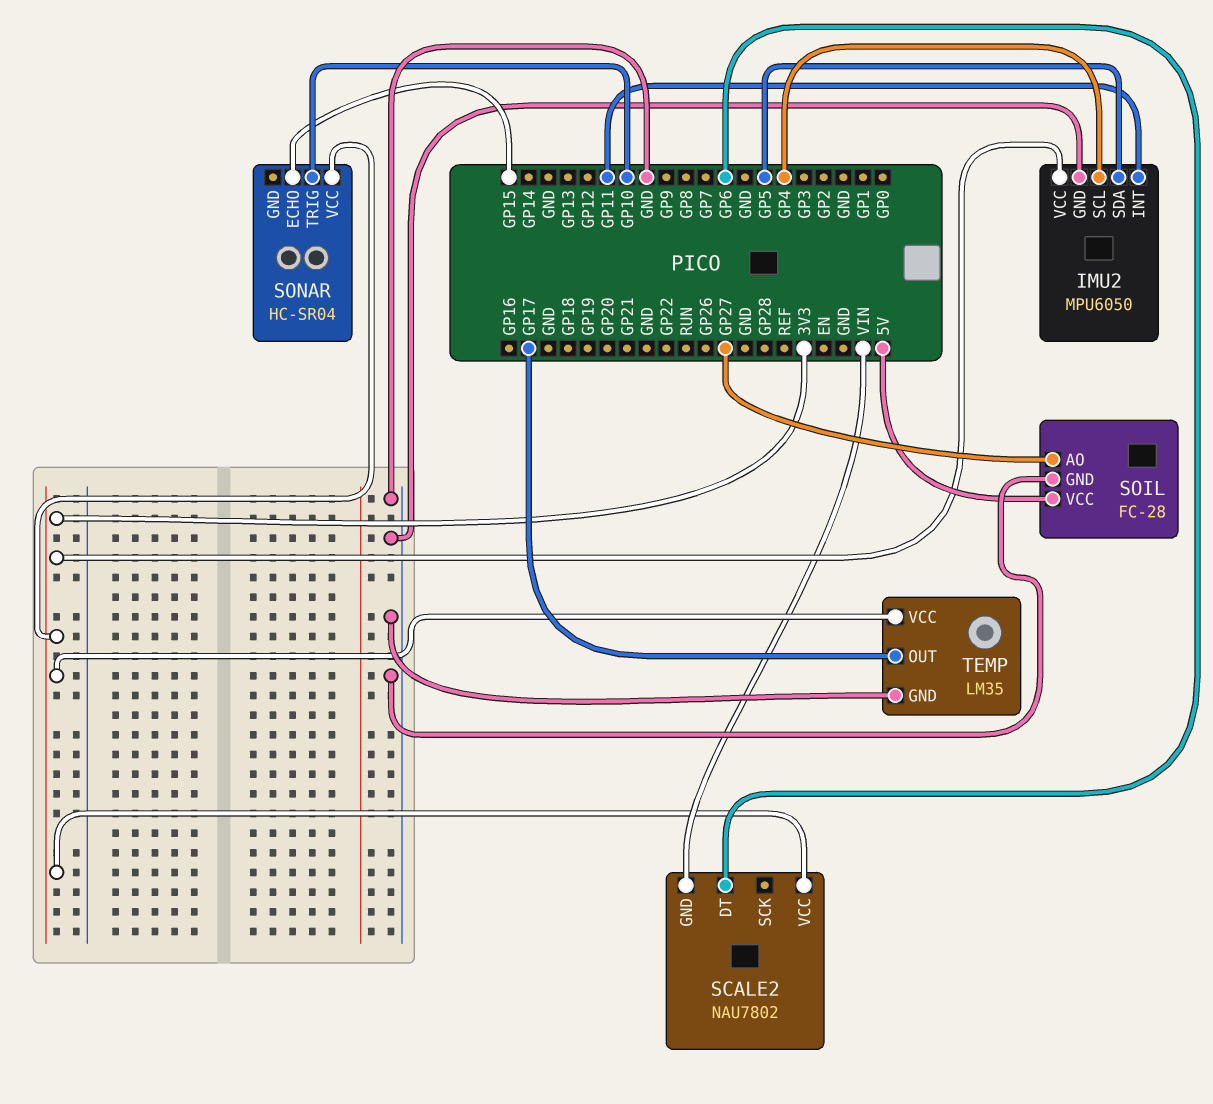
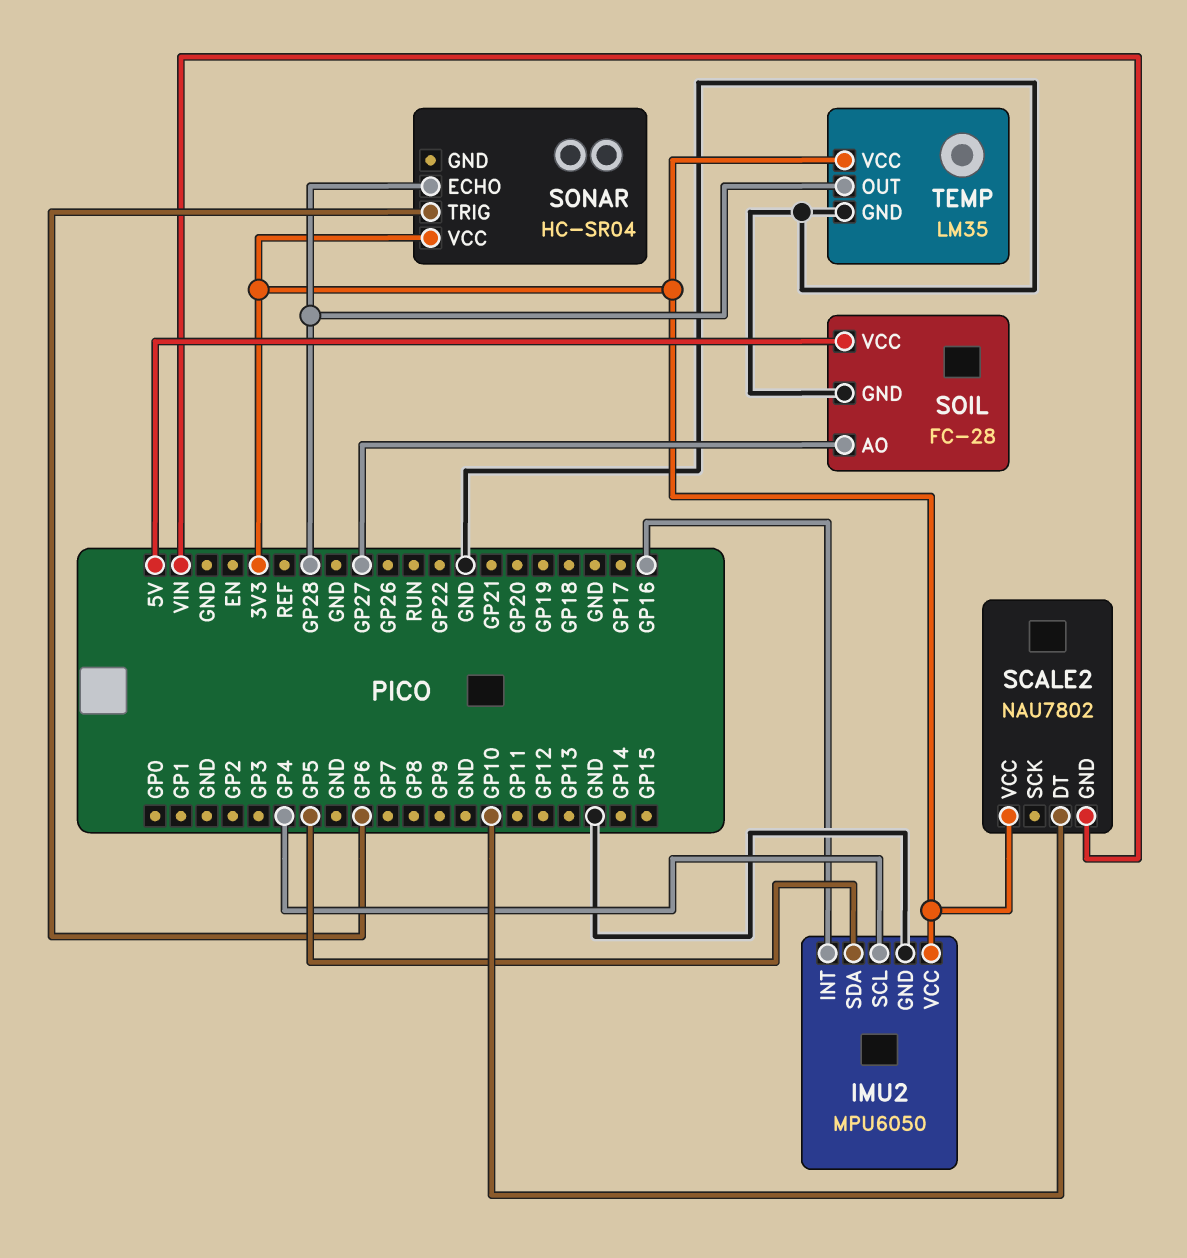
IMU2 pin INT: GP11 -> GP16
SCALE2 pin DT: GP6 -> GP10
SONAR pin ECHO: GP15 -> GP28
SONAR pin TRIG: GP10 -> GP6
TEMP pin OUT: GP17 -> GP28

